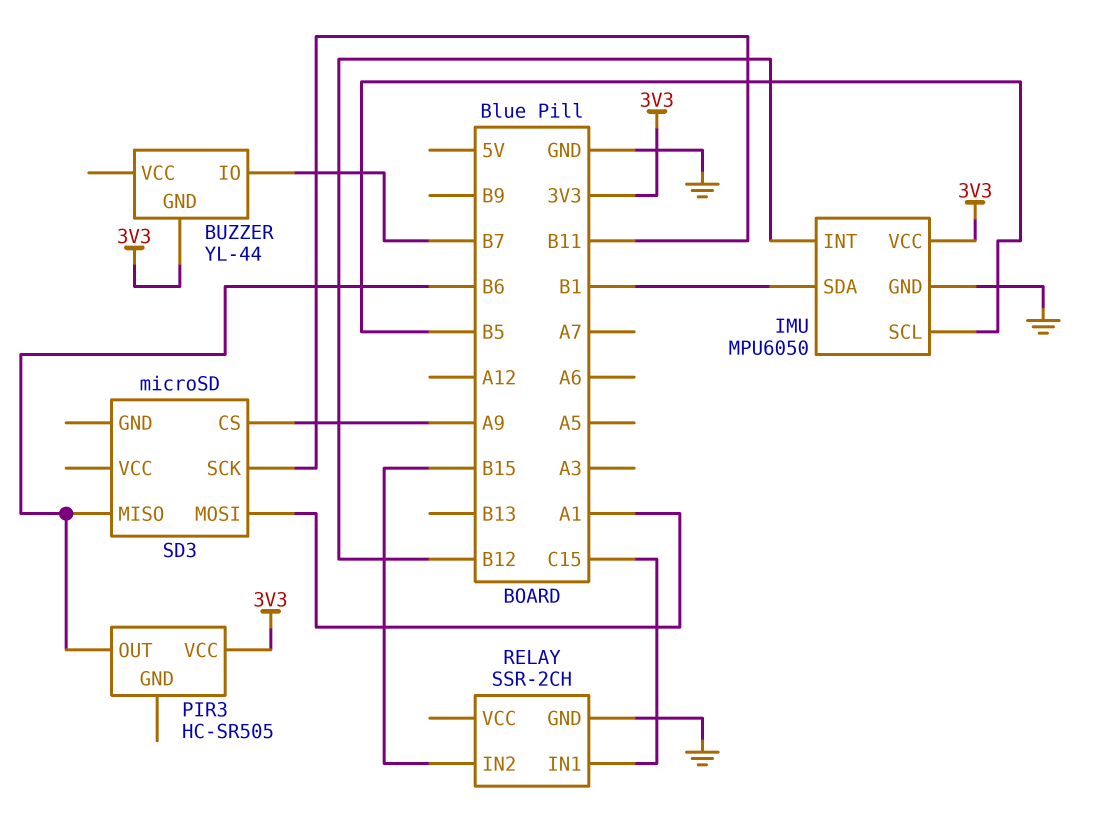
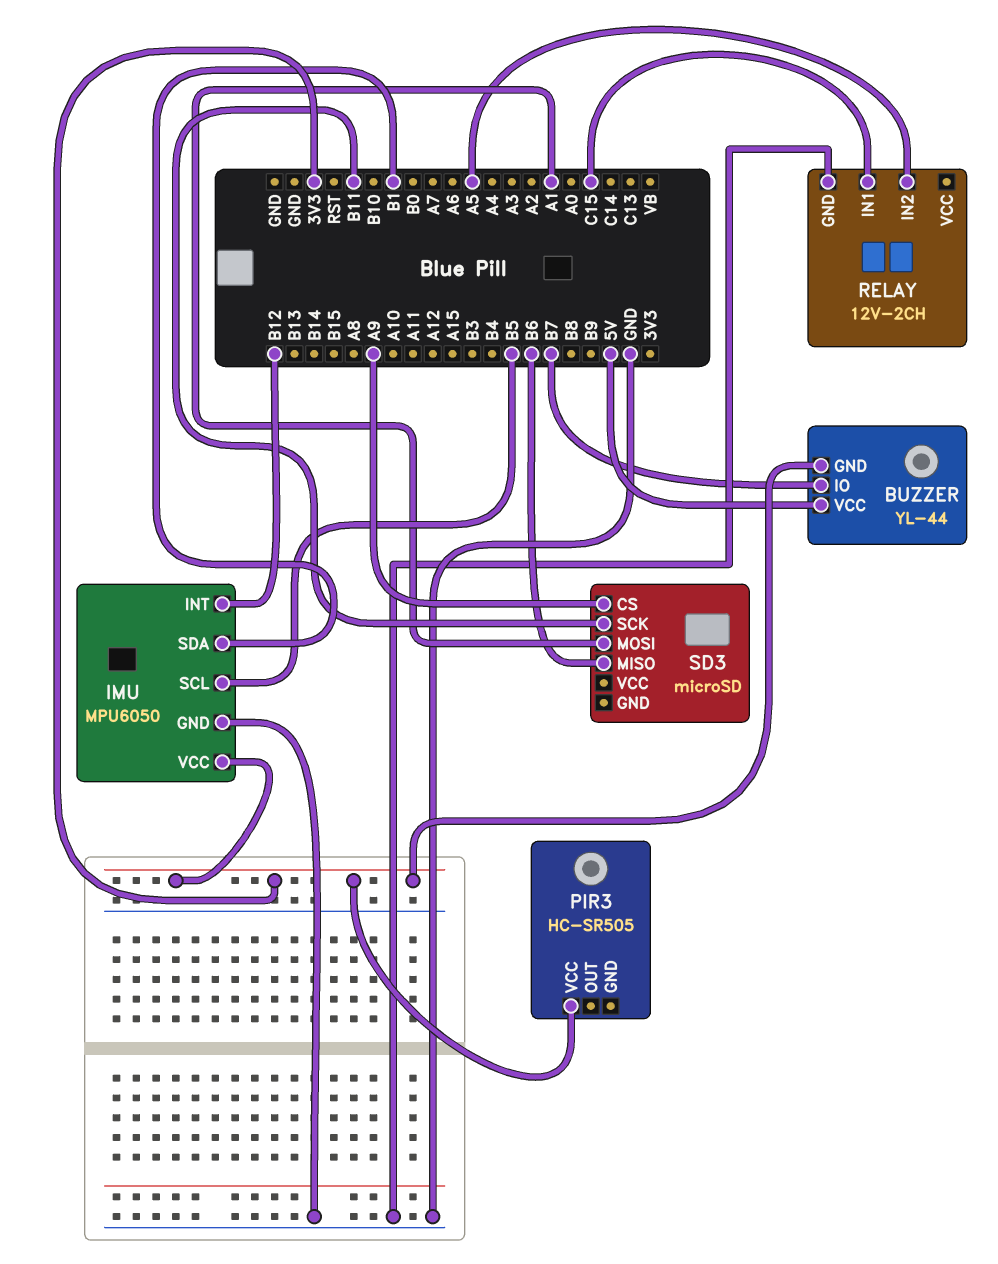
BUZZER pin VCC: none -> 5V
PIR3 pin OUT: B6 -> none
RELAY: SSR-2CH -> 12V-2CH
RELAY pin IN2: B15 -> A5

